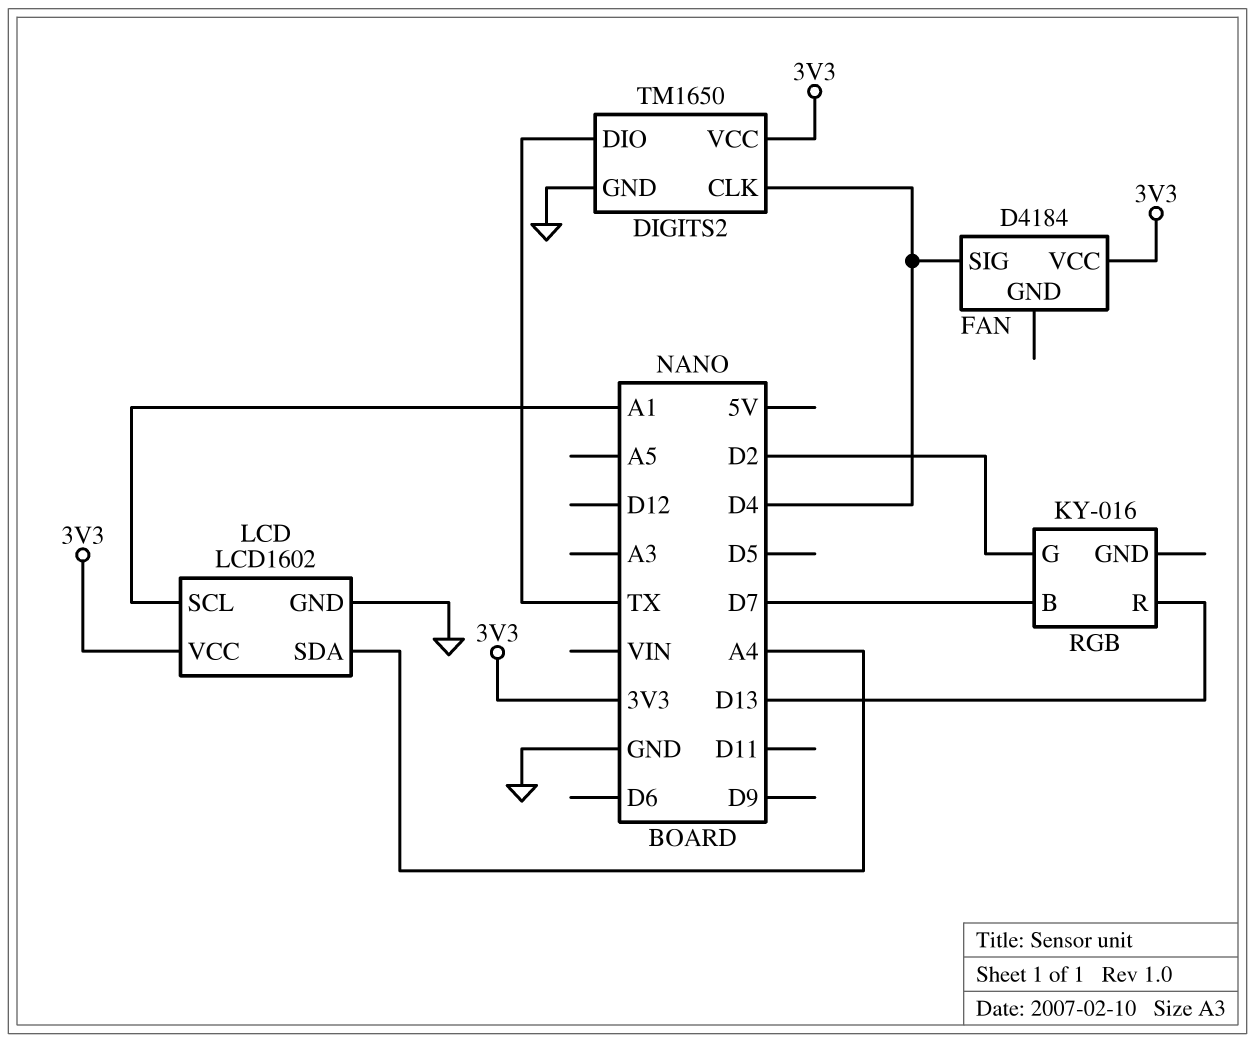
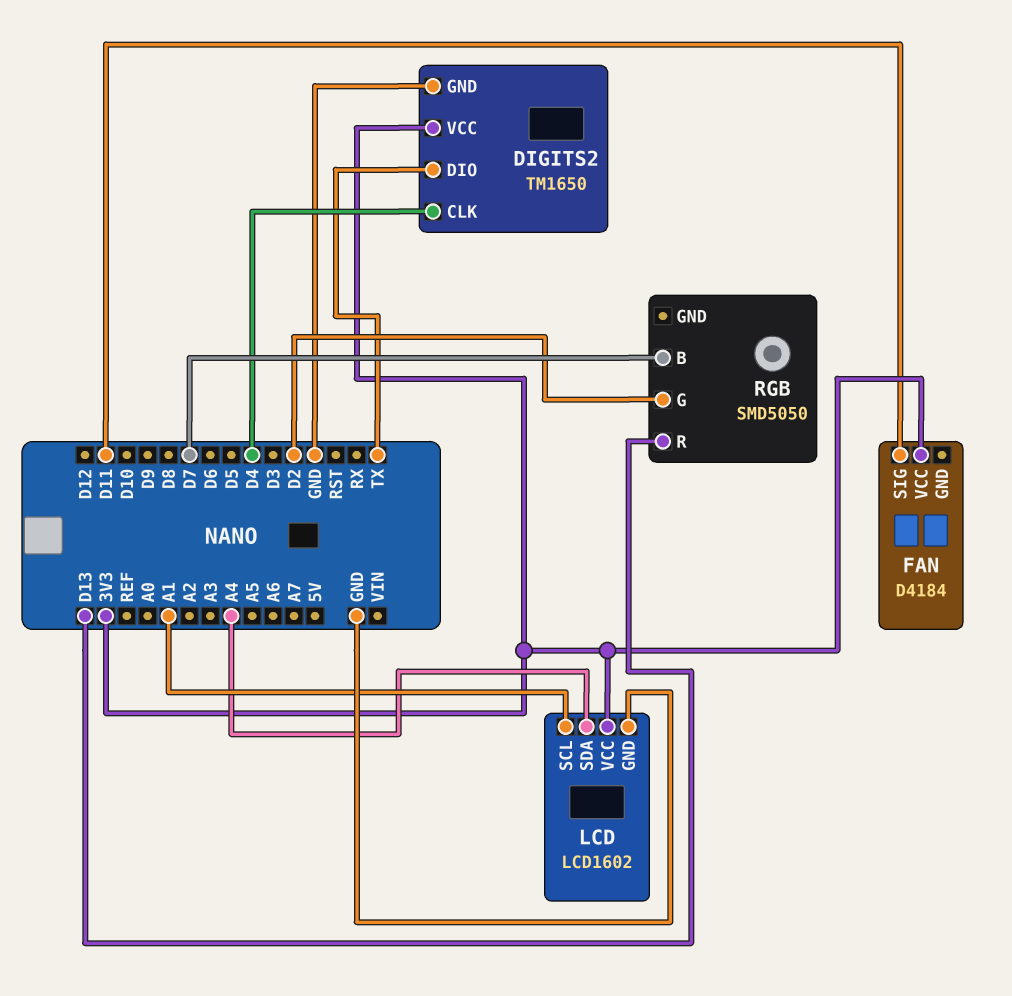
FAN pin SIG: D4 -> D11
RGB: KY-016 -> SMD5050

